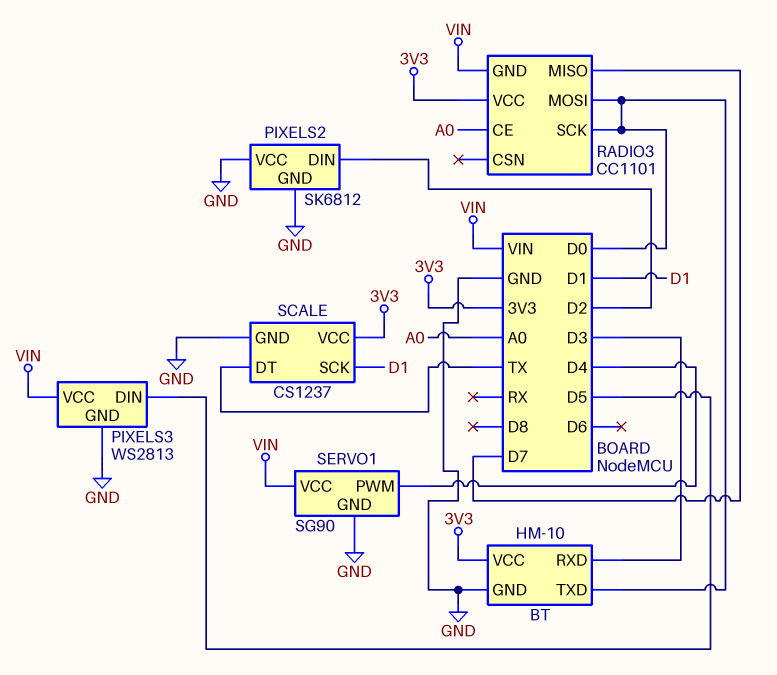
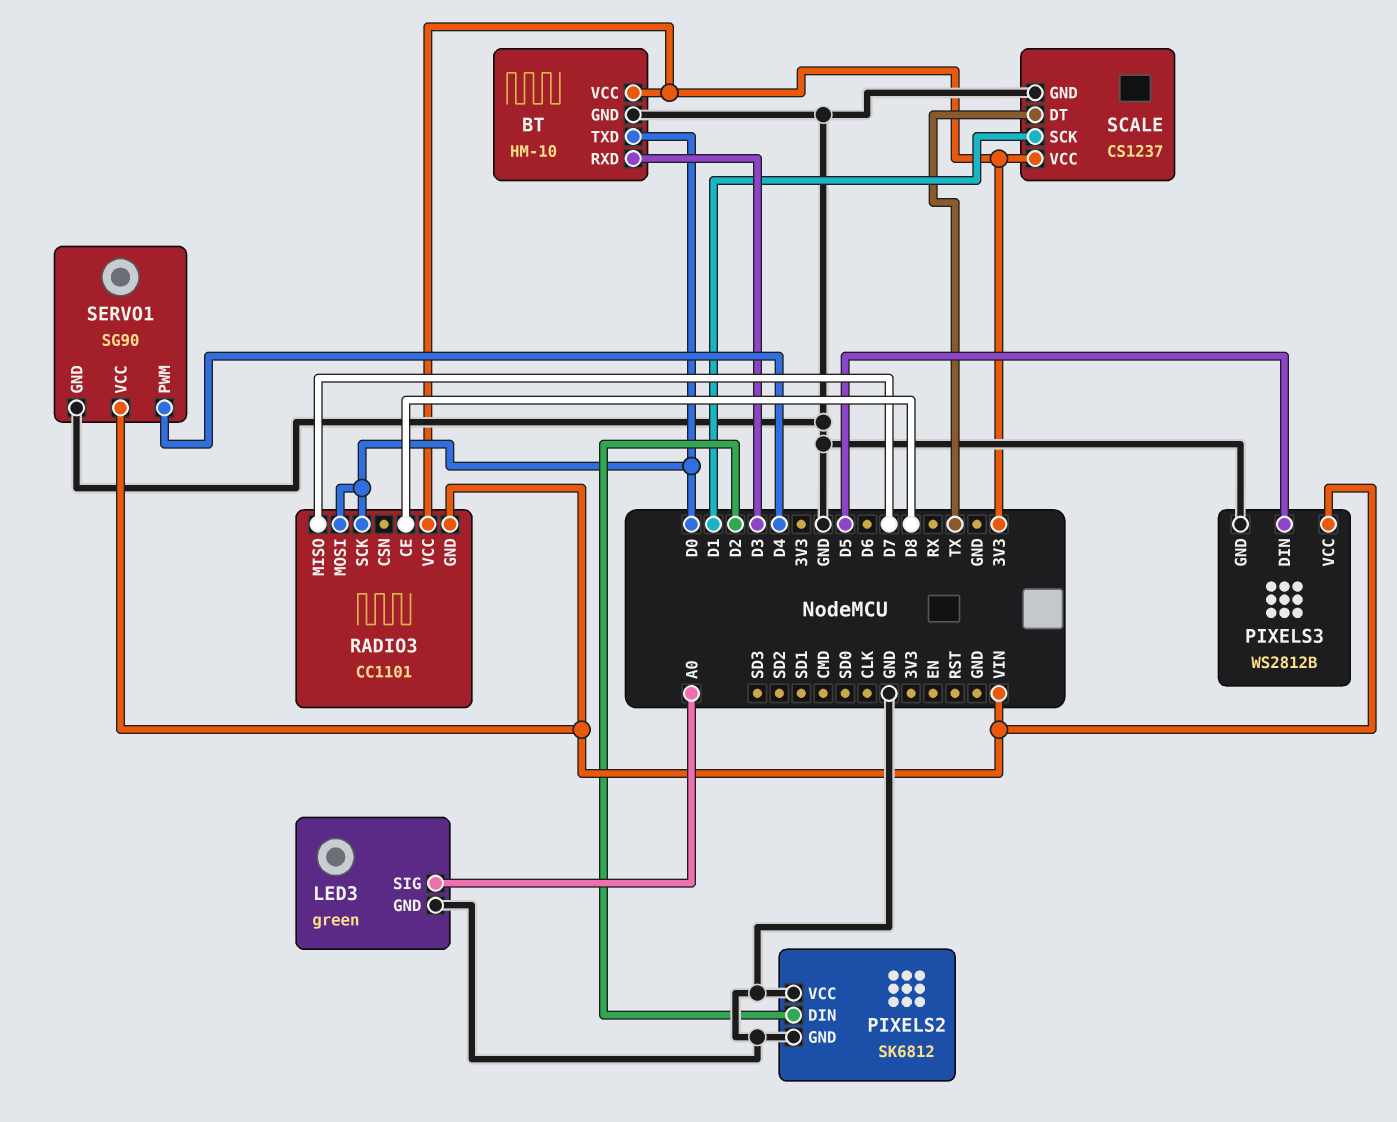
LED3: none -> green
LED3 pin GND: none -> GND
LED3 pin SIG: none -> A0
PIXELS3: WS2813 -> WS2812B
RADIO3 pin CE: A0 -> D8

